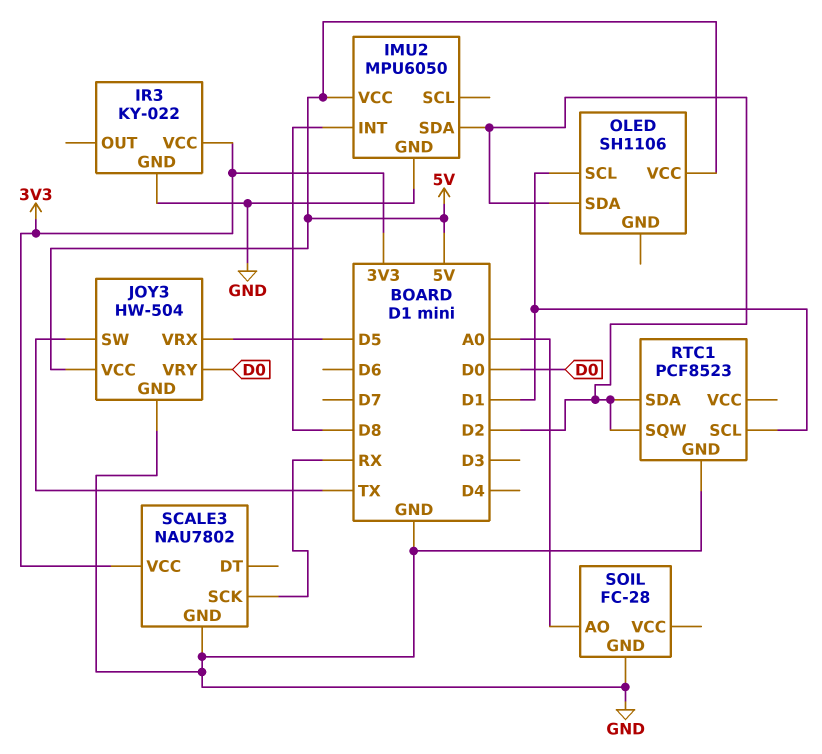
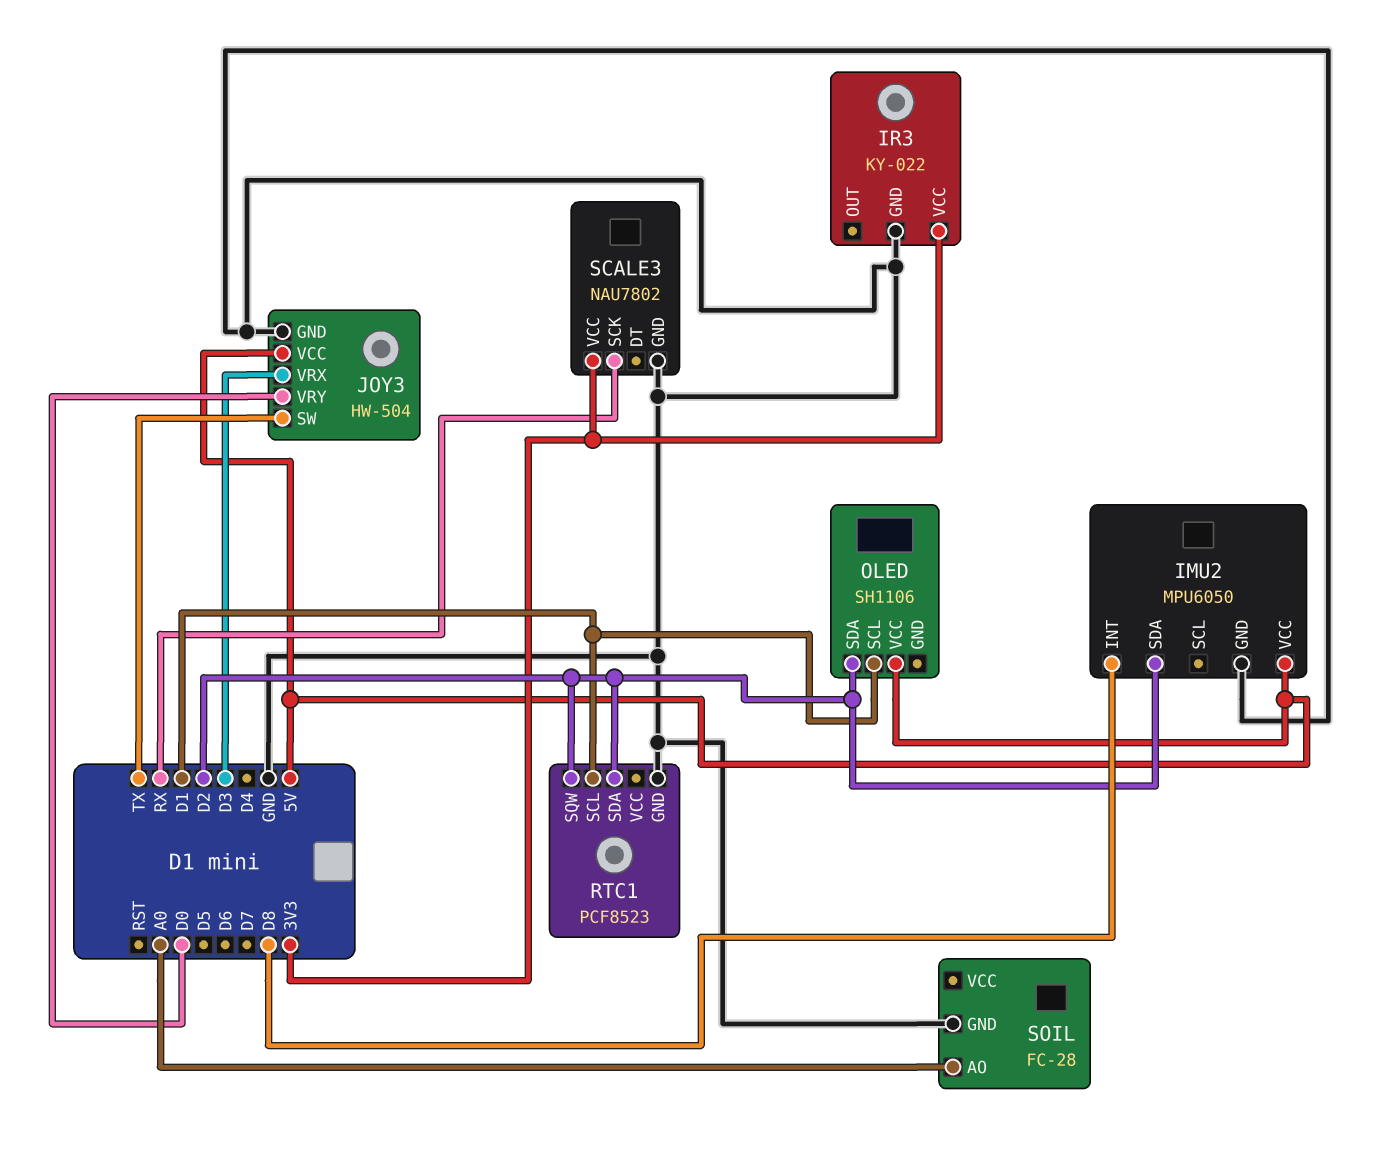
JOY3 pin VRX: D5 -> D3

